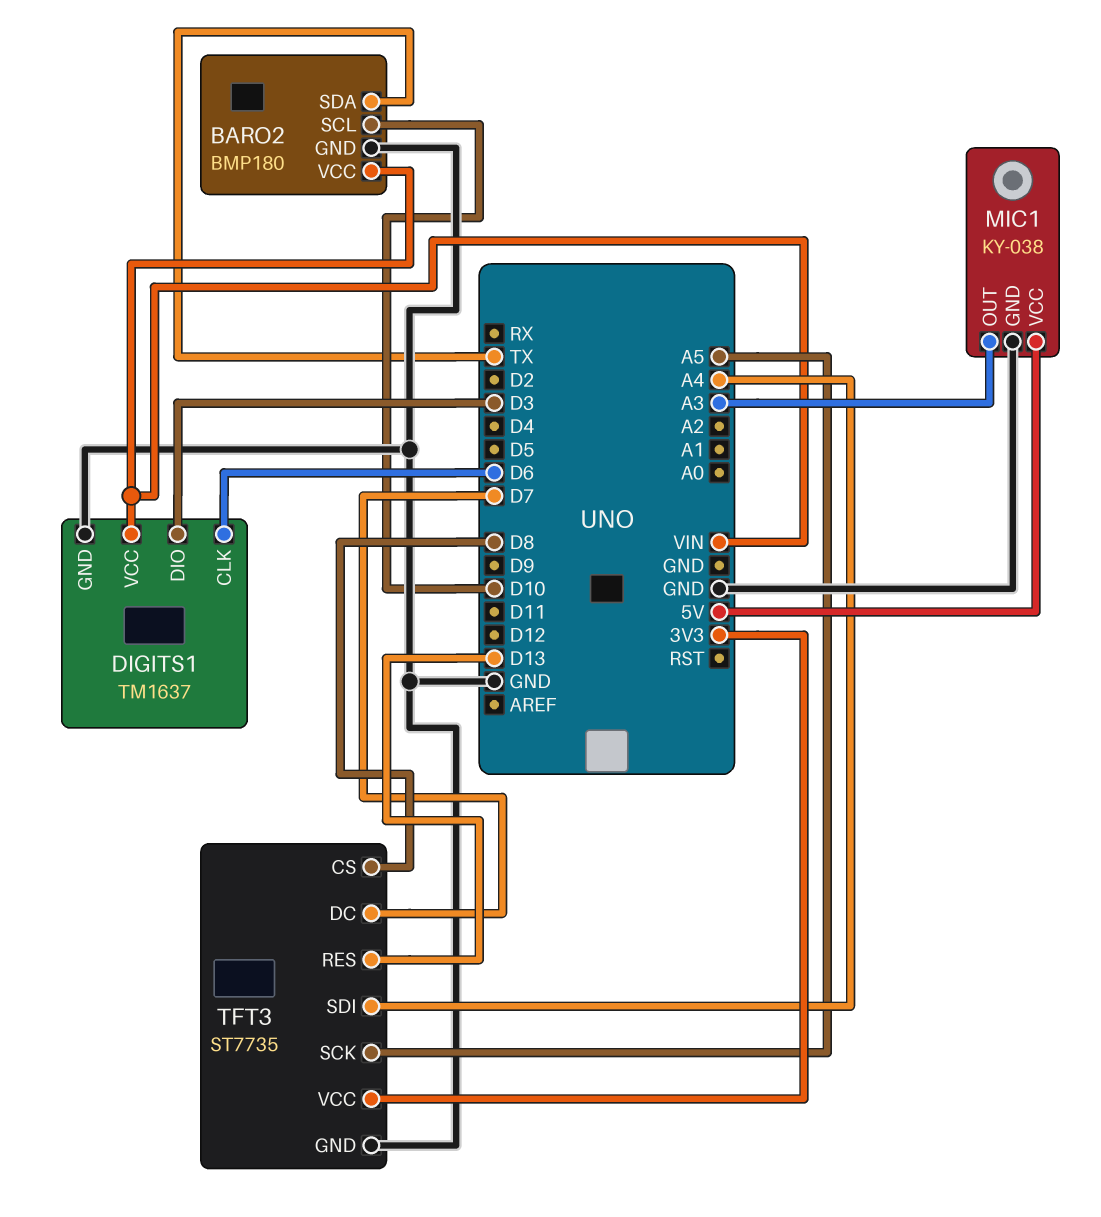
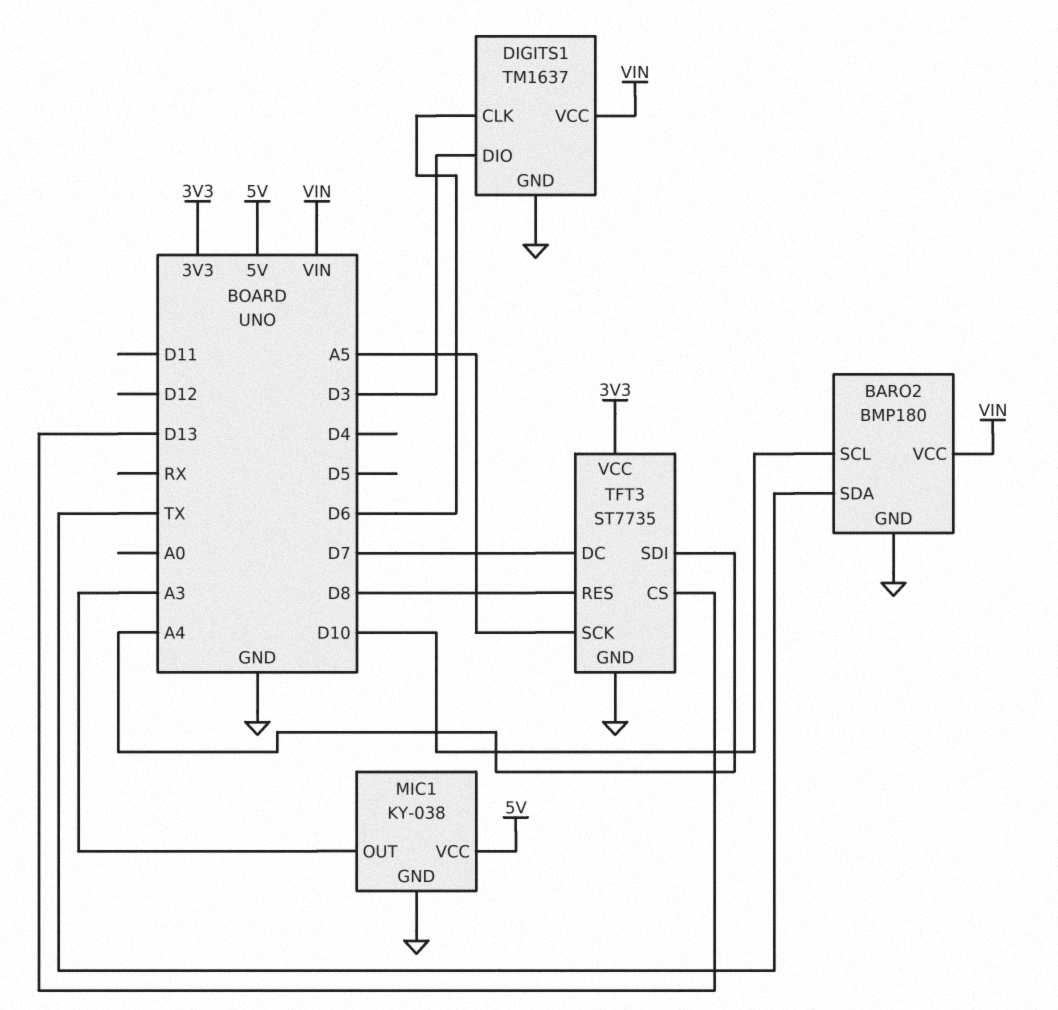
TFT3 pin CS: D8 -> D13
TFT3 pin RES: D13 -> D8

